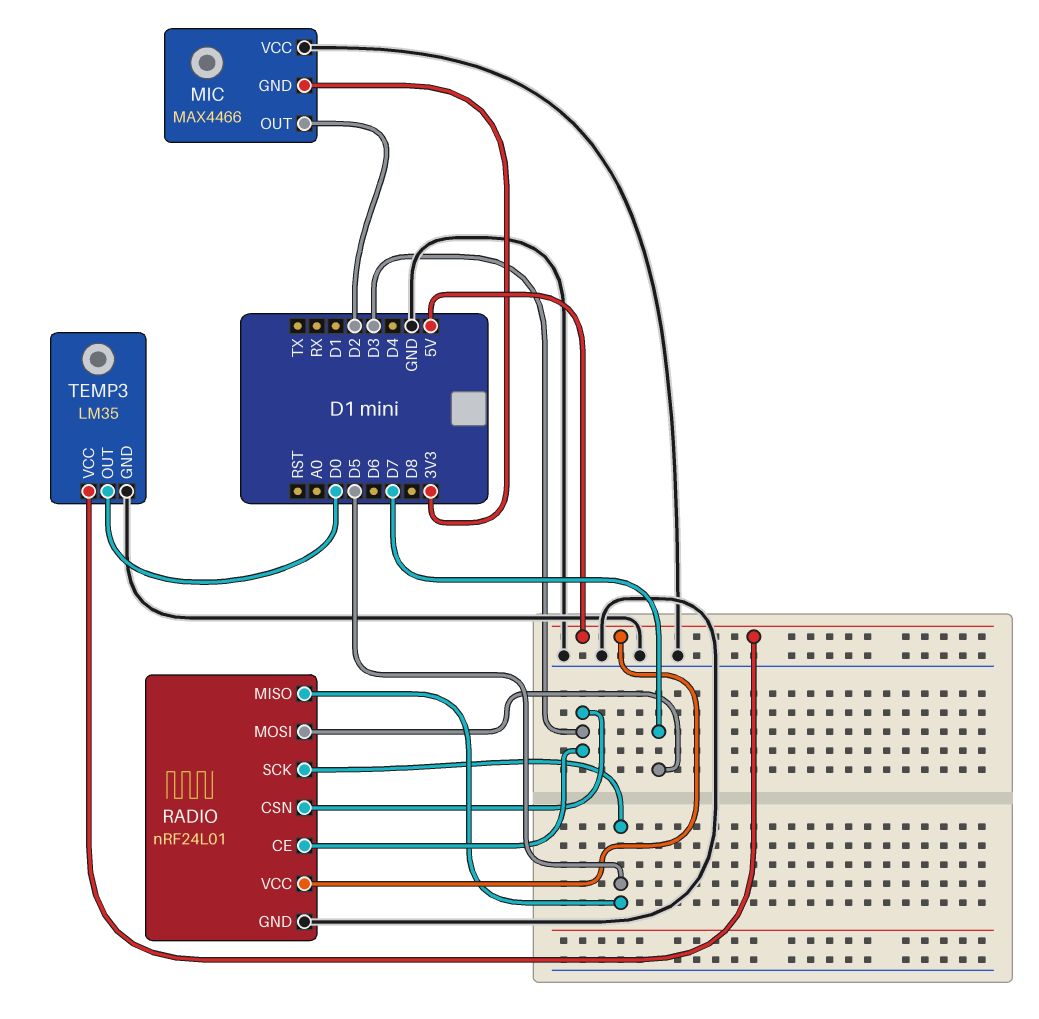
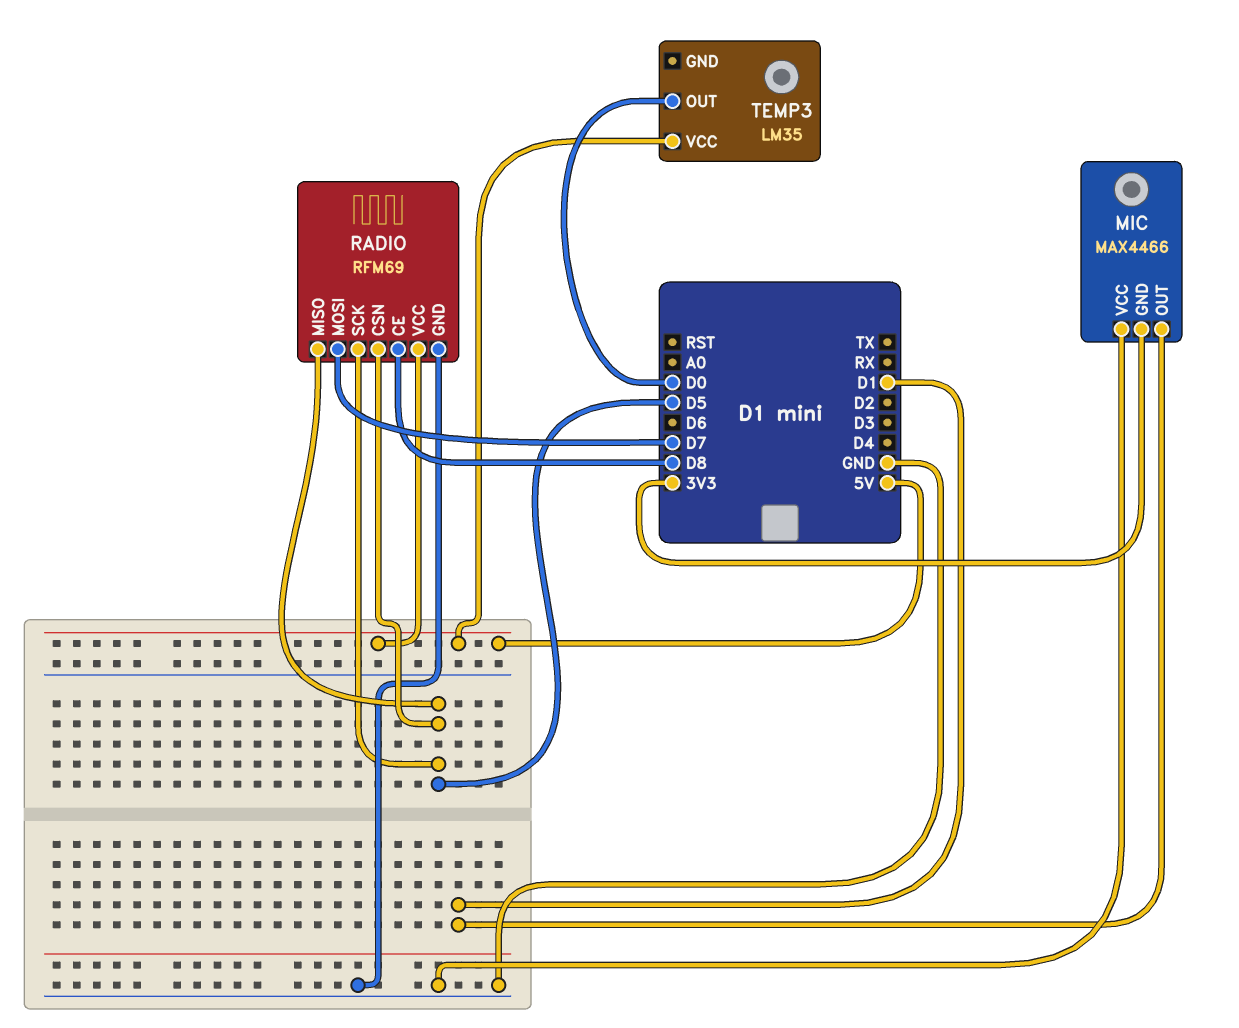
MIC pin OUT: D2 -> D1
RADIO: nRF24L01 -> RFM69
RADIO pin CE: D3 -> D8
RADIO pin CSN: D3 -> D5
TEMP3 pin GND: GND -> none

